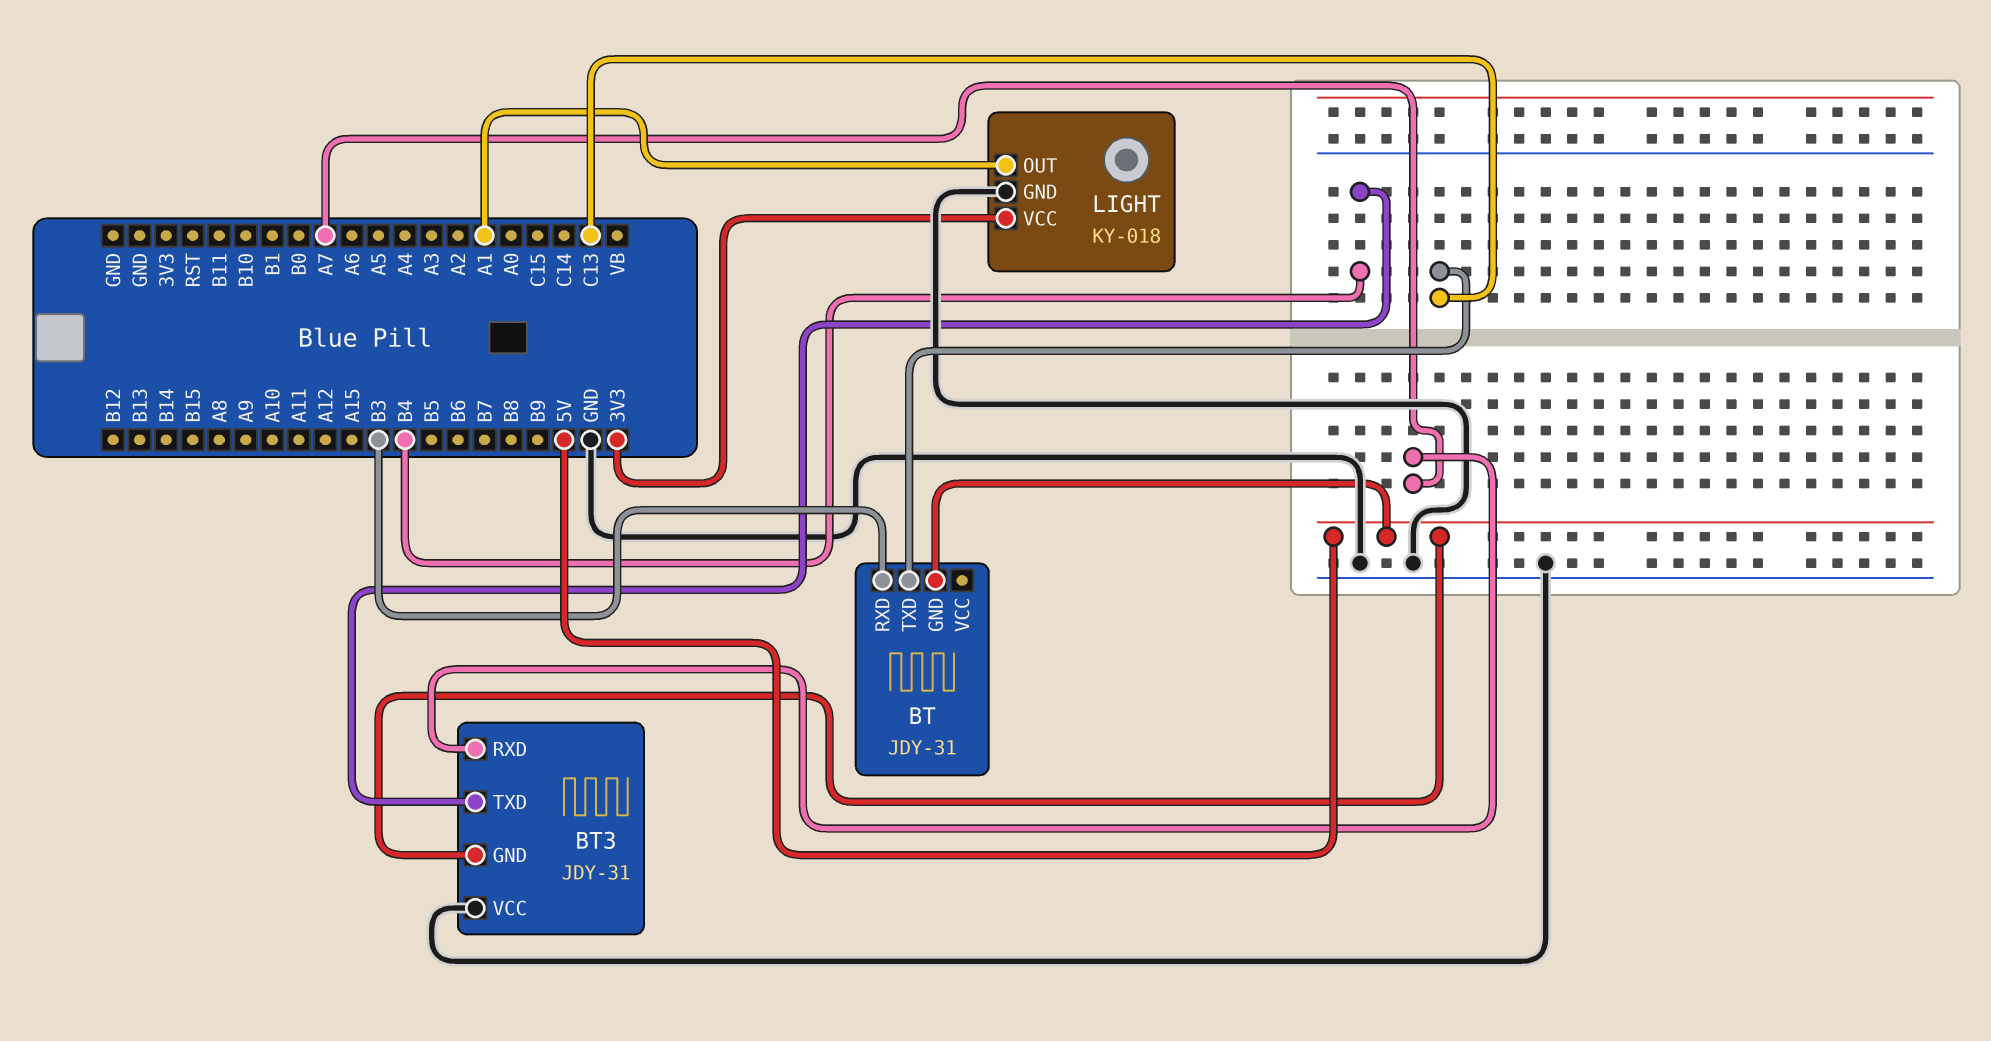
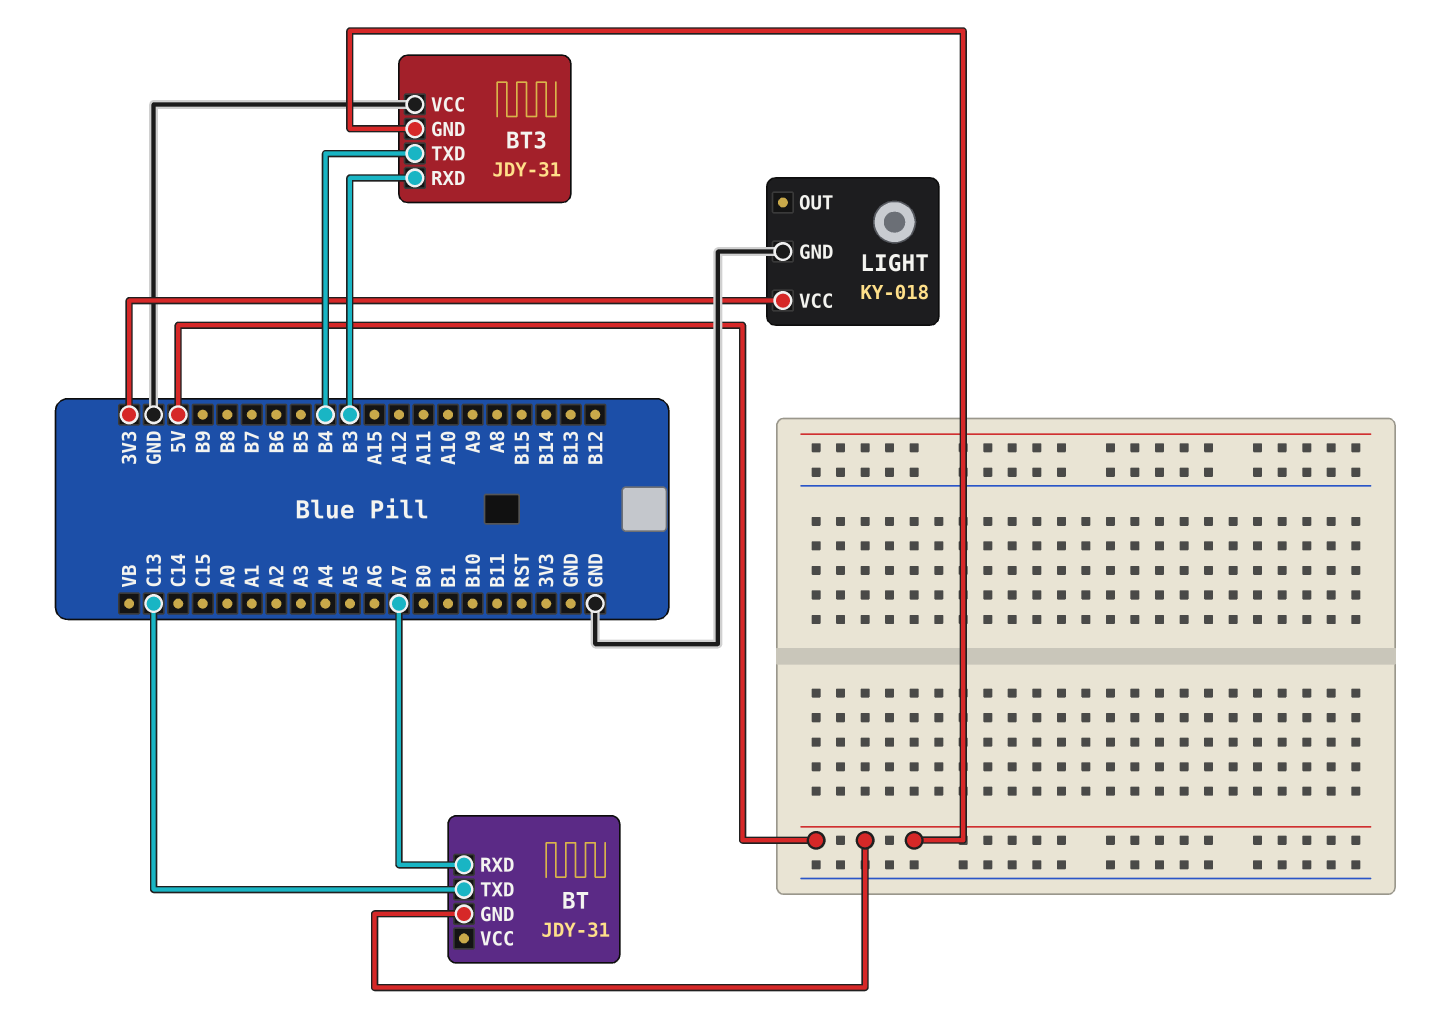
BT pin RXD: B3 -> A7
BT3 pin RXD: A7 -> B3
LIGHT pin OUT: A1 -> none

